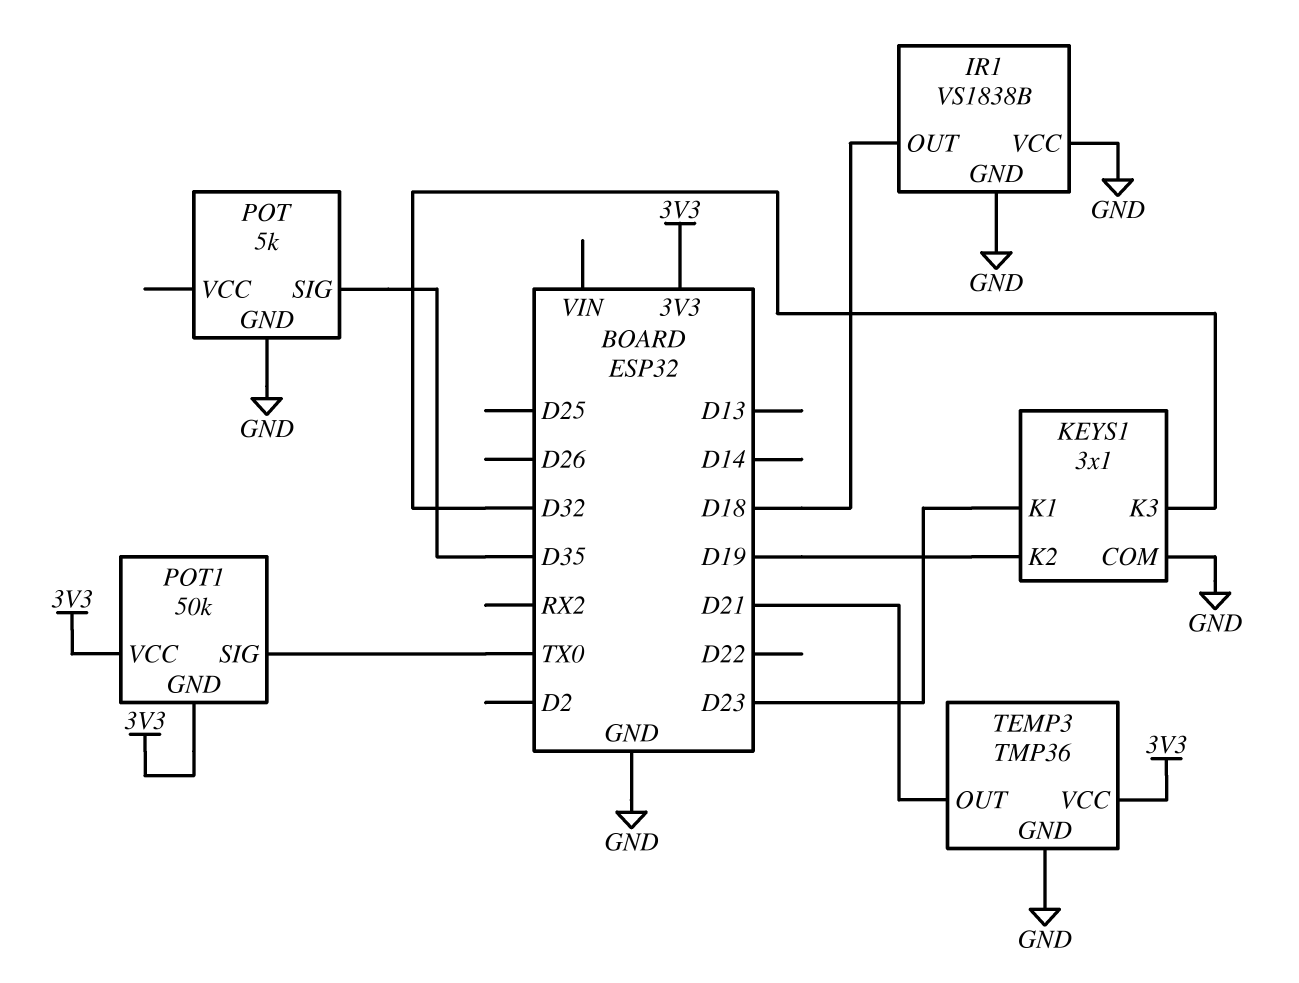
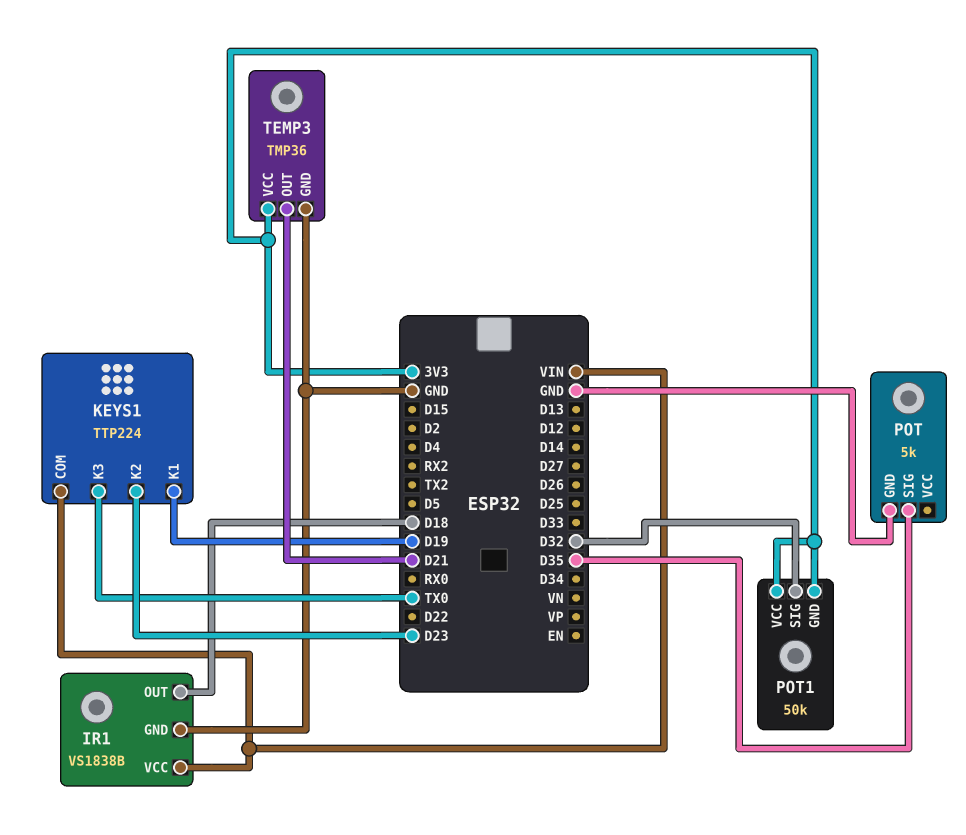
IR1 pin VCC: GND -> VIN
KEYS1: 3x1 -> TTP224
KEYS1 pin COM: GND -> VIN
KEYS1 pin K1: D23 -> D19
KEYS1 pin K2: D19 -> D23
KEYS1 pin K3: D32 -> TX0
POT1 pin SIG: TX0 -> D32

